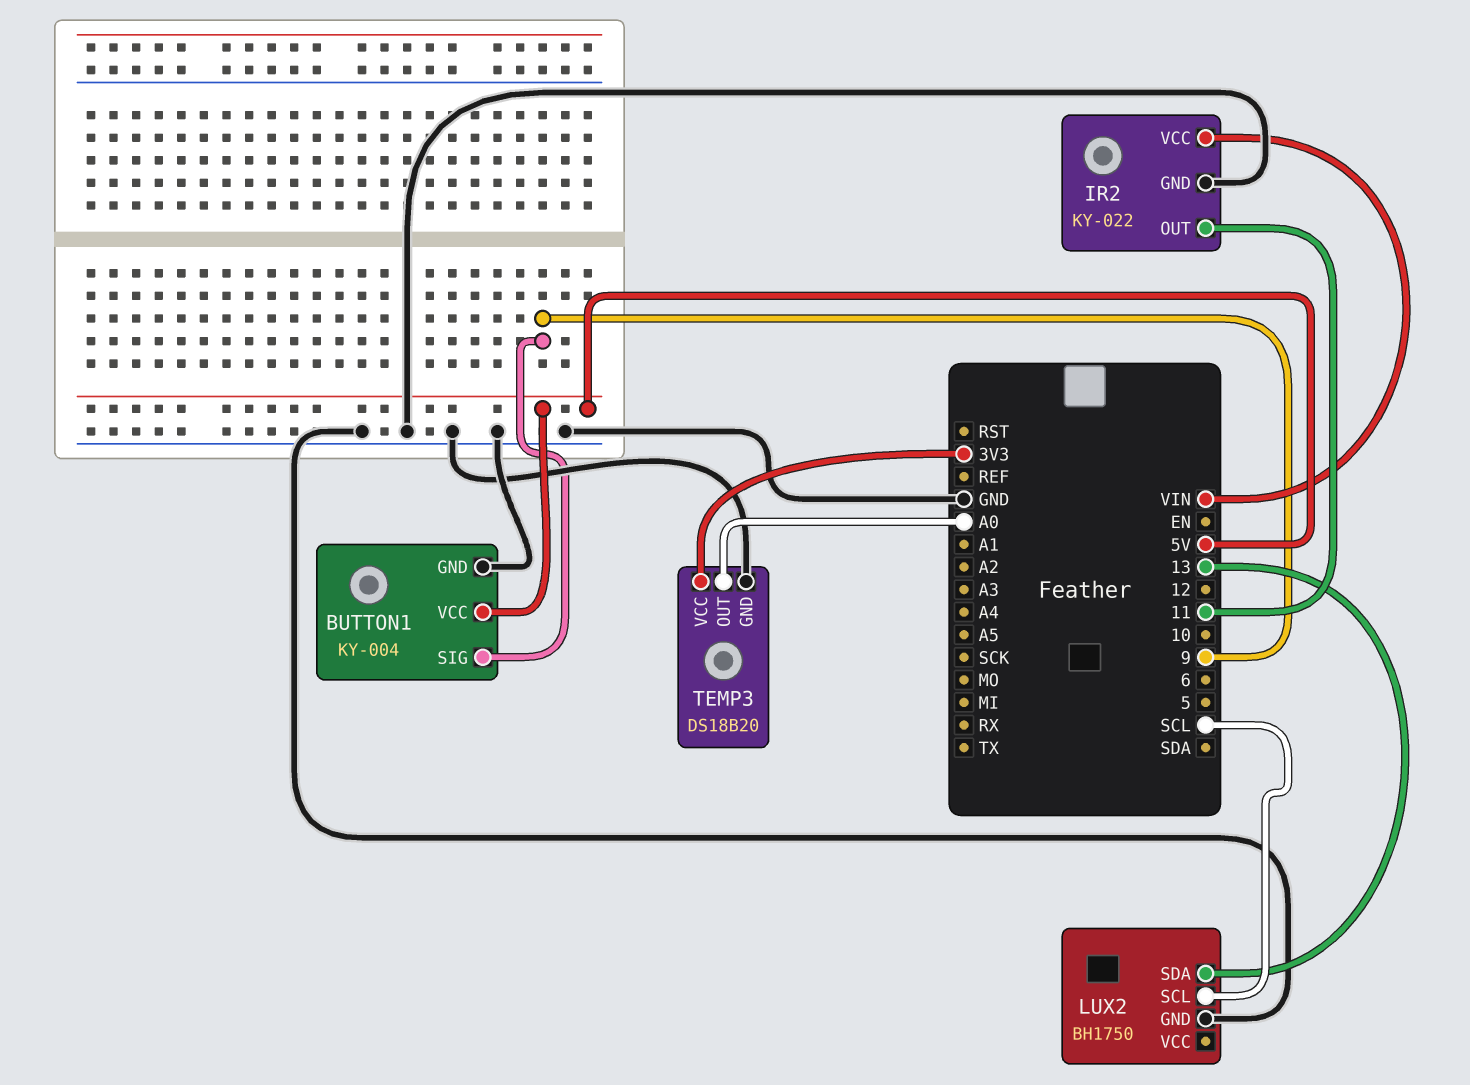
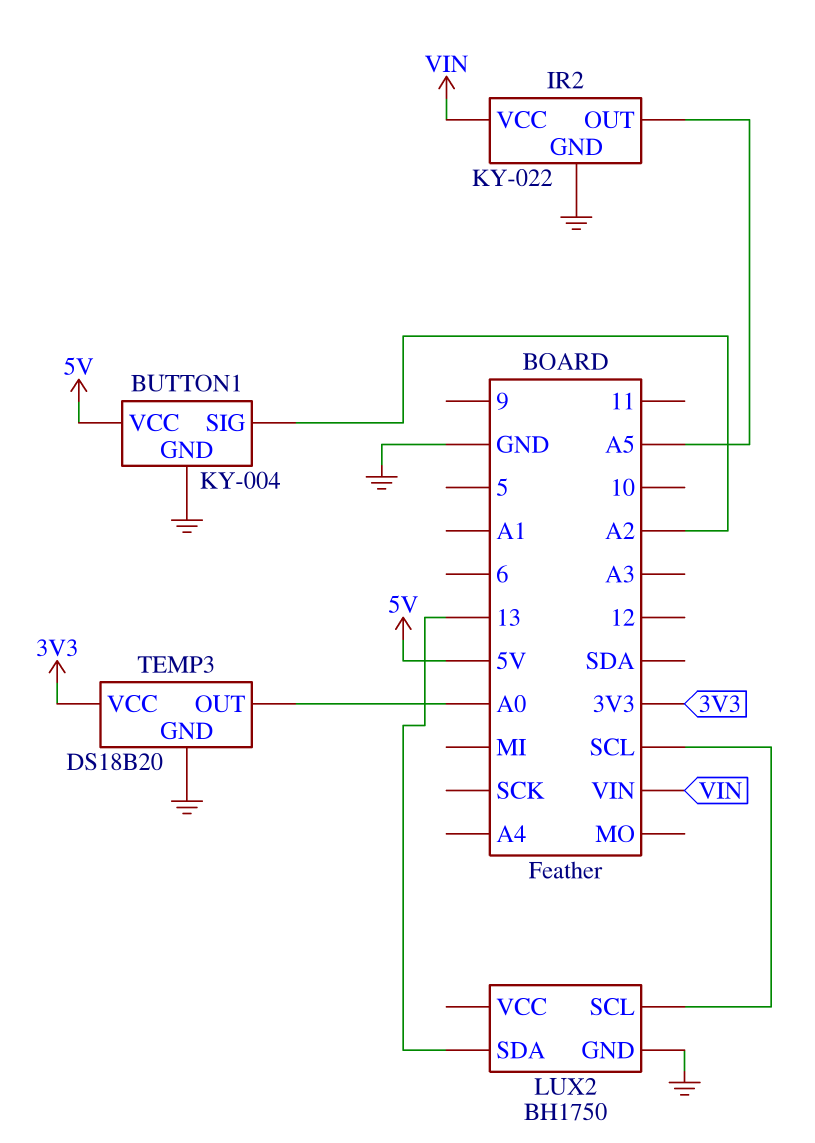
BUTTON1 pin SIG: 9 -> A2
IR2 pin OUT: 11 -> A5

